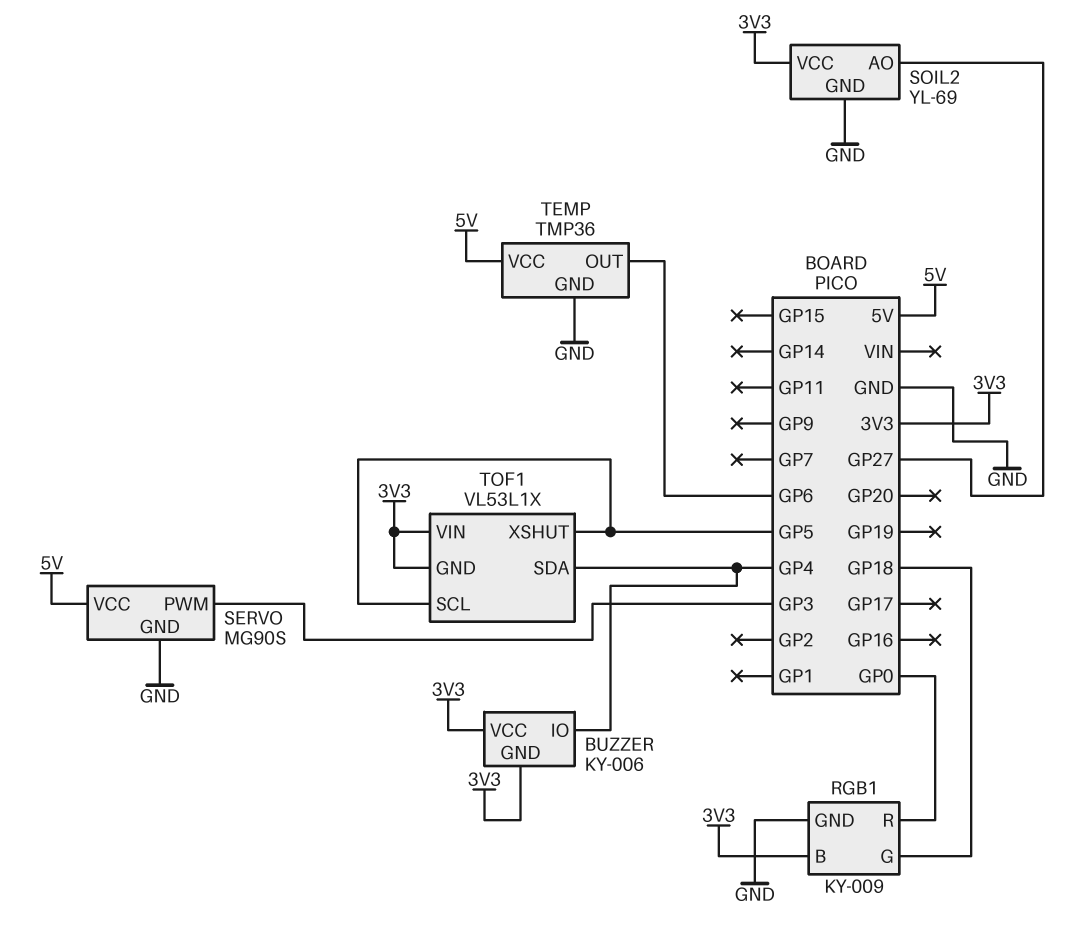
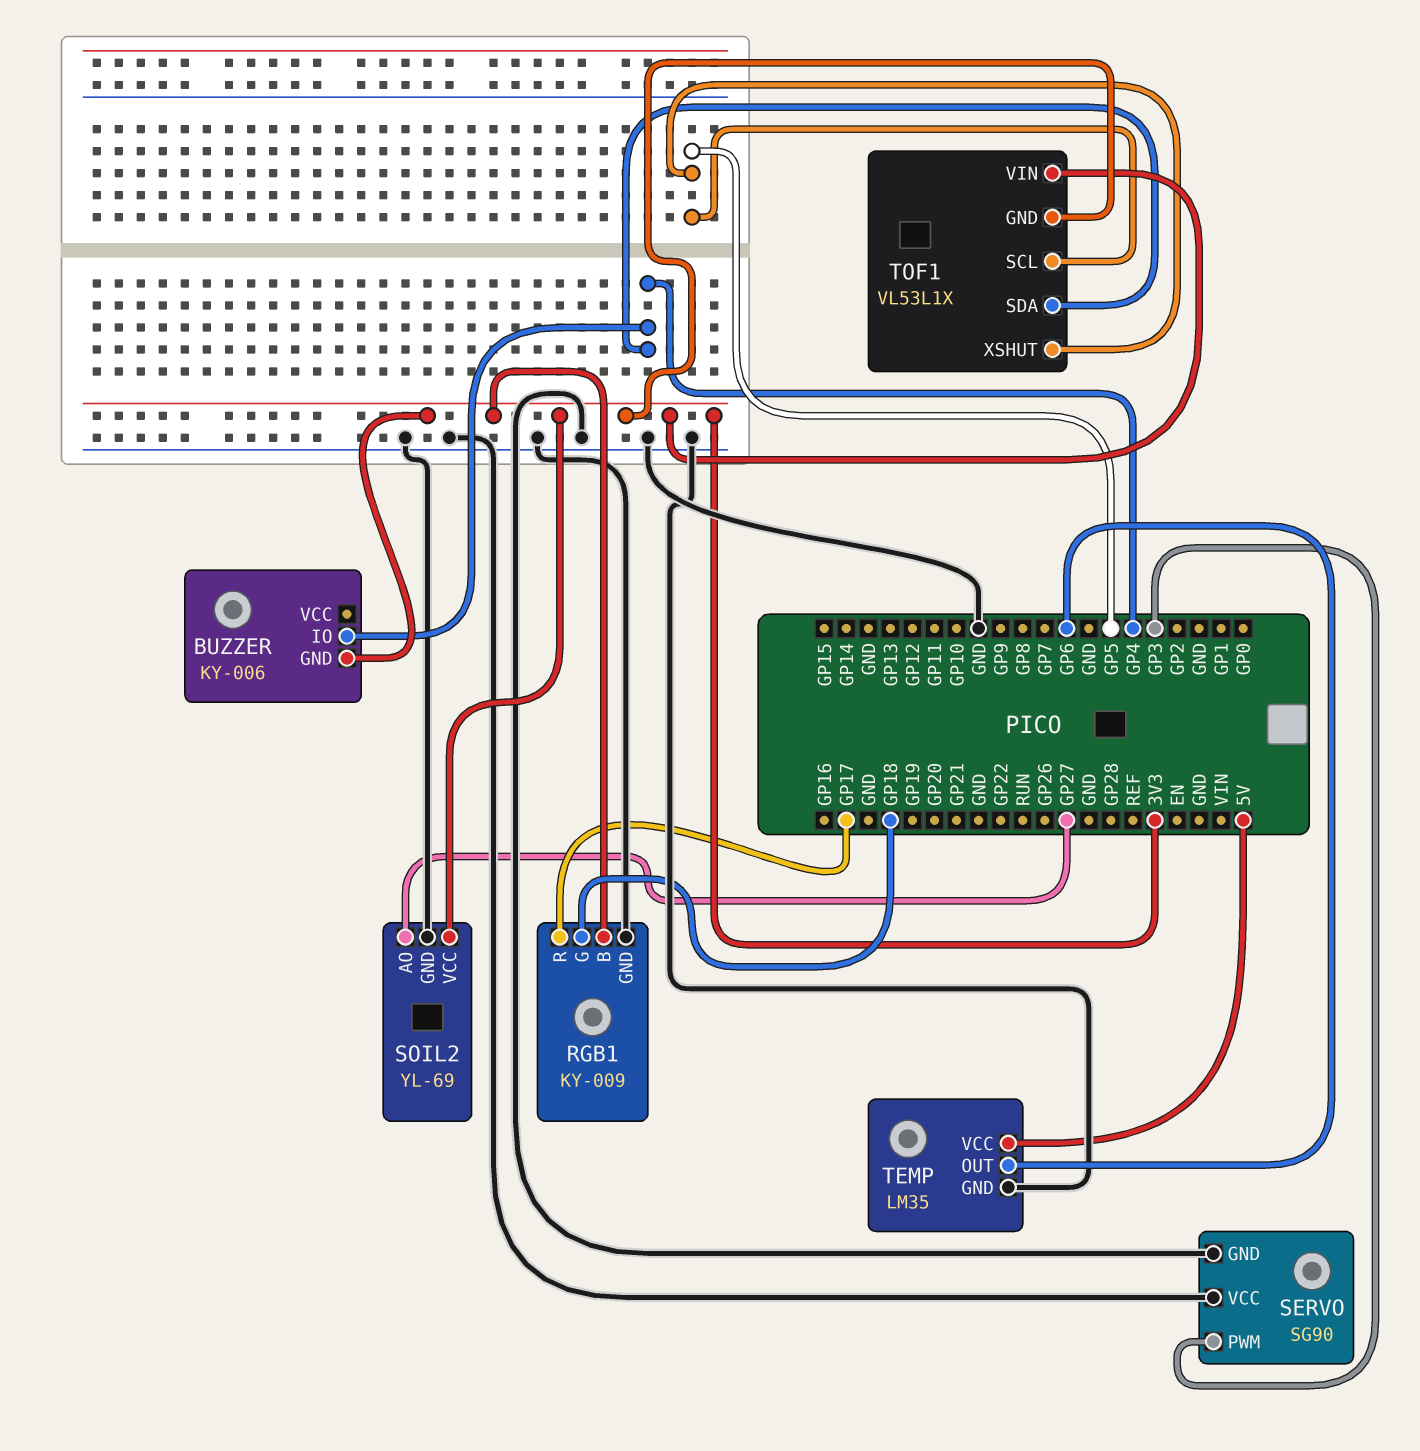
BUZZER pin VCC: 3V3 -> none
RGB1 pin R: GP0 -> GP17
SERVO: MG90S -> SG90
SERVO pin VCC: 5V -> GND
TEMP: TMP36 -> LM35

